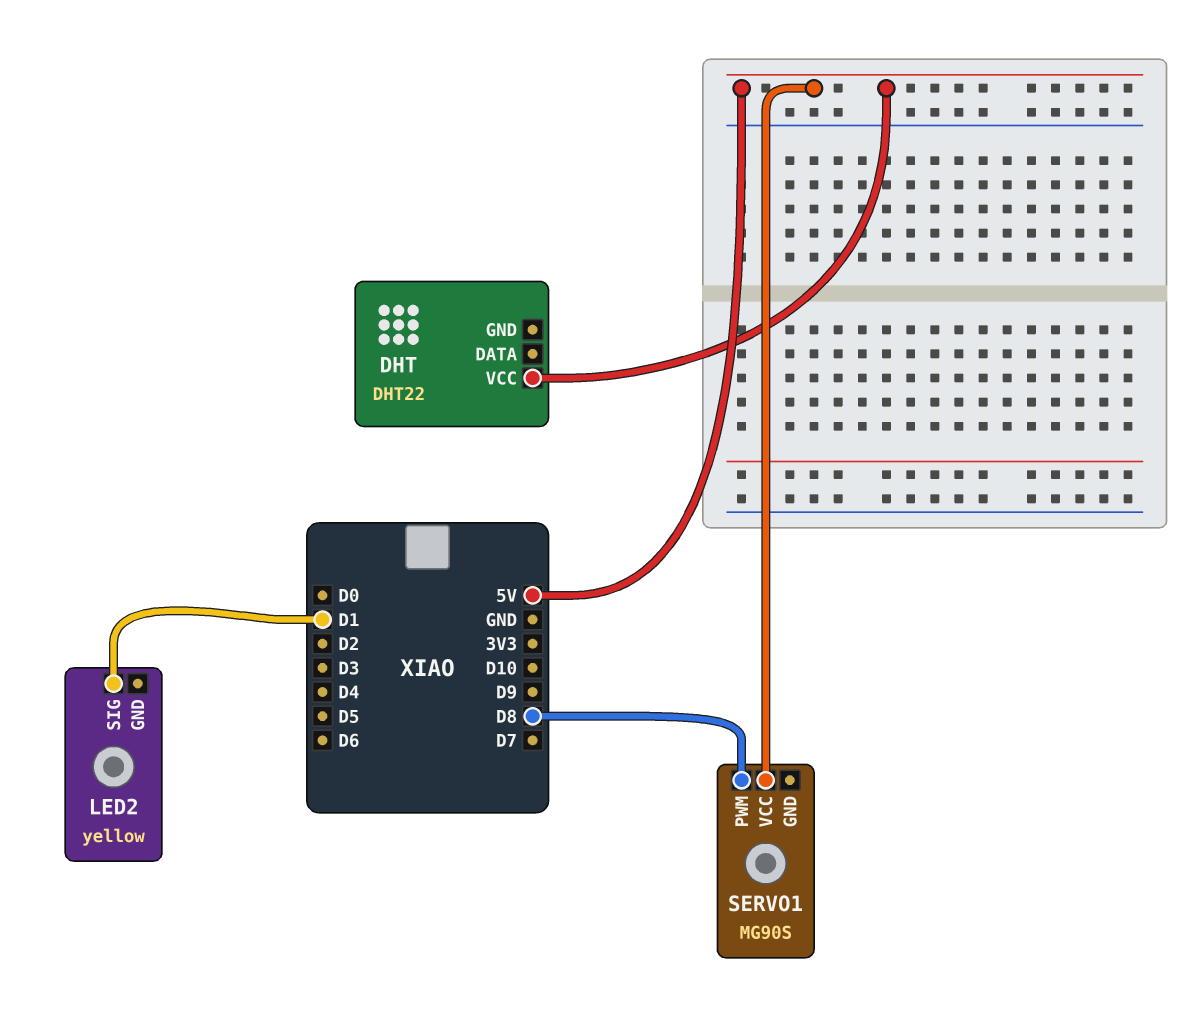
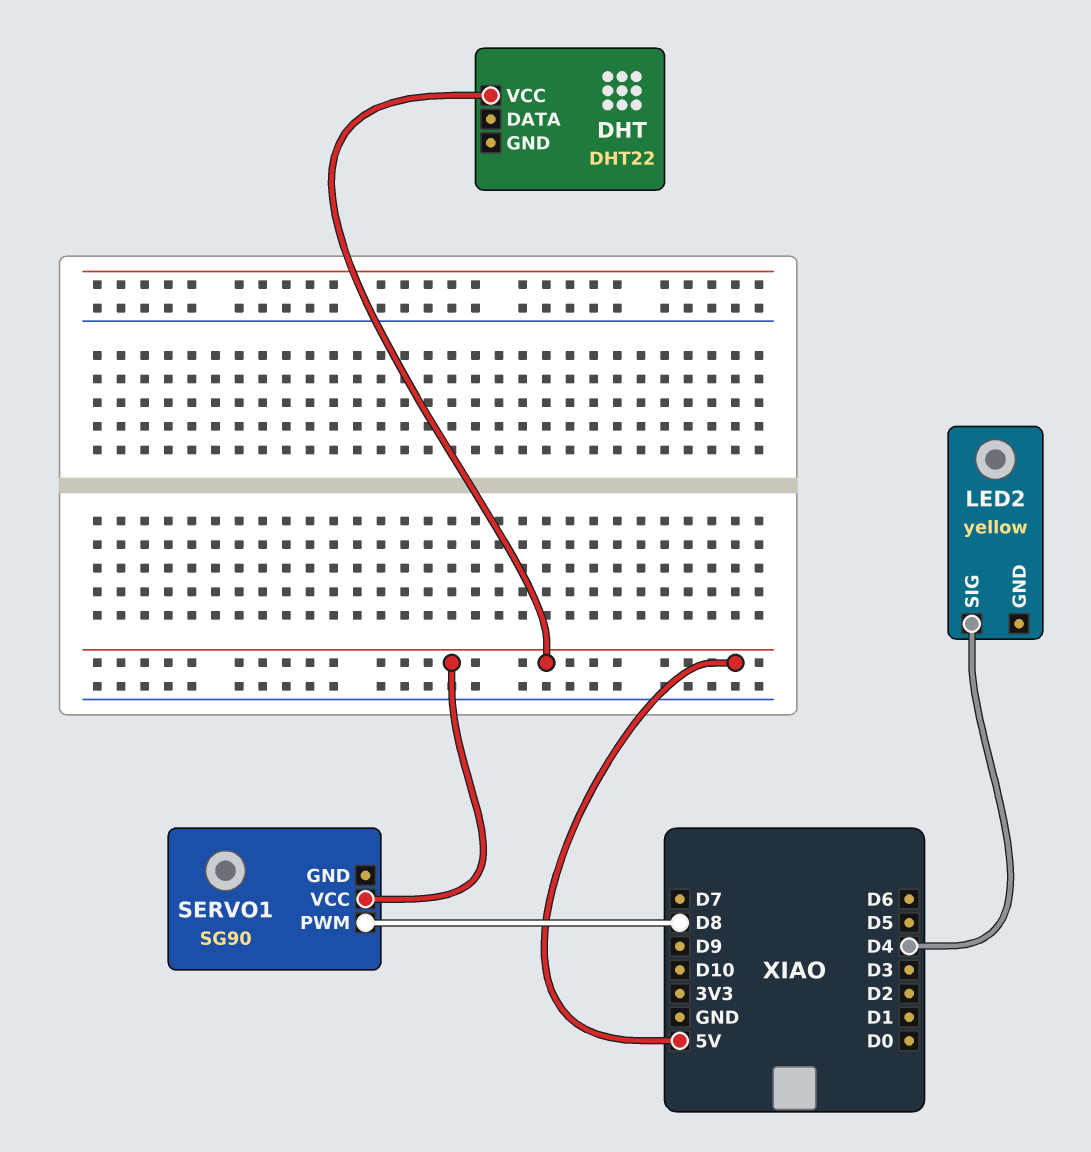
LED2 pin SIG: D1 -> D4
SERVO1: MG90S -> SG90

